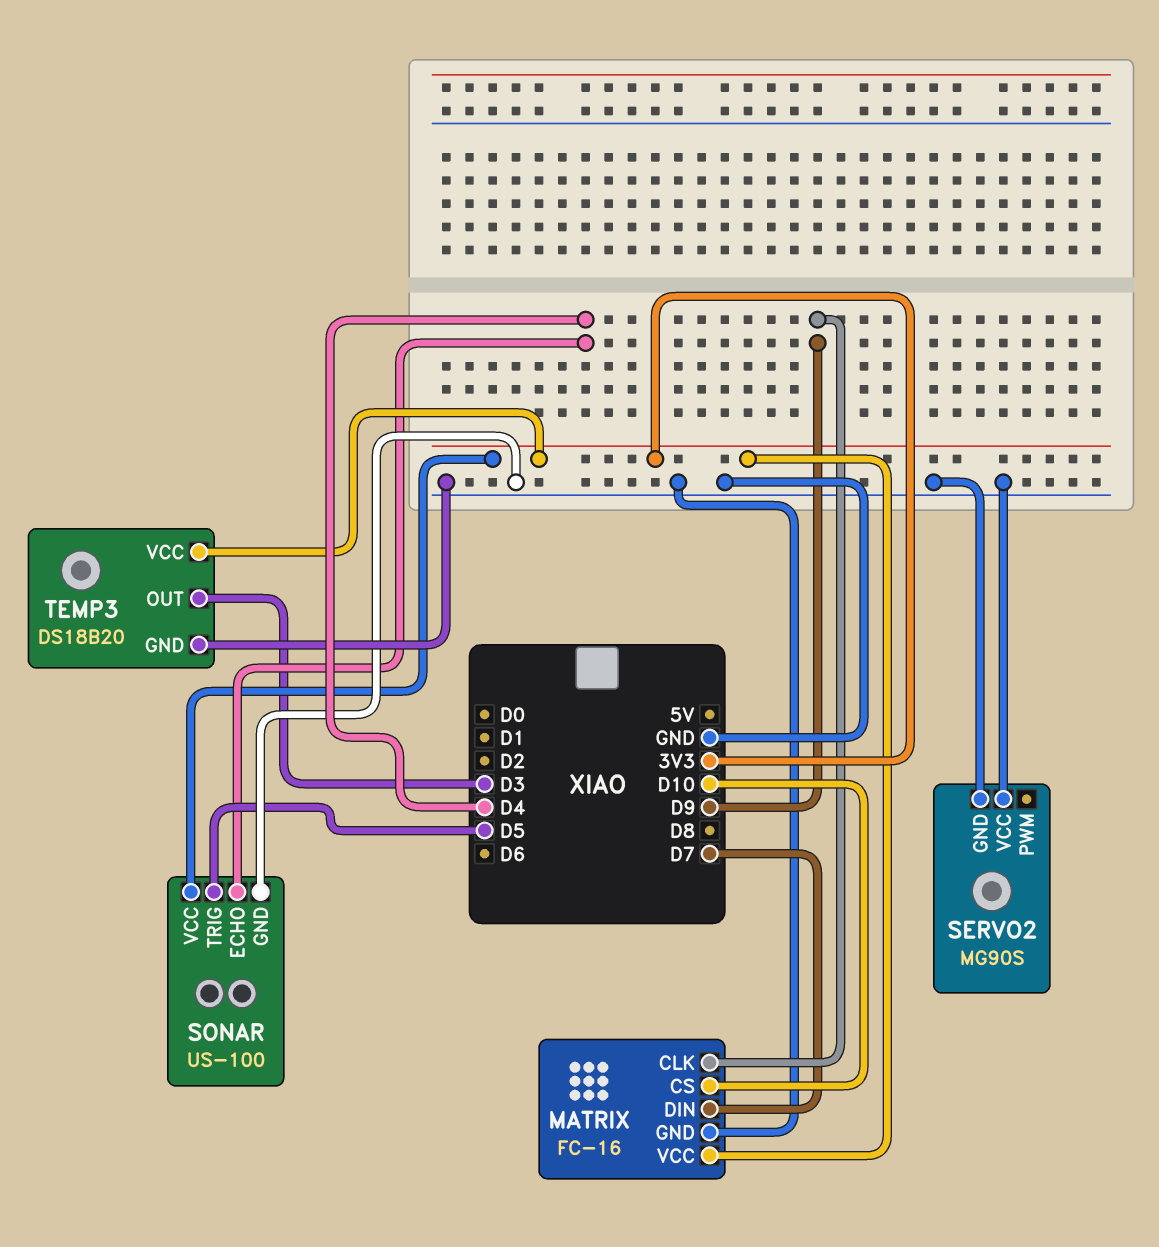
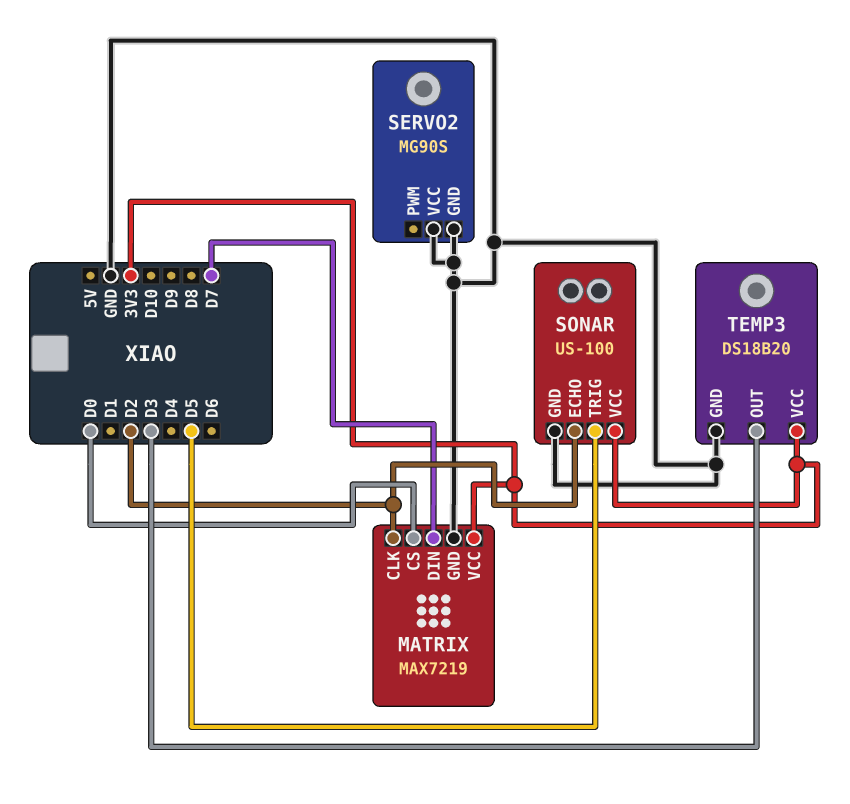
MATRIX: FC-16 -> MAX7219
MATRIX pin CLK: D9 -> D2
MATRIX pin CS: D10 -> D0
SONAR pin ECHO: D4 -> D2

